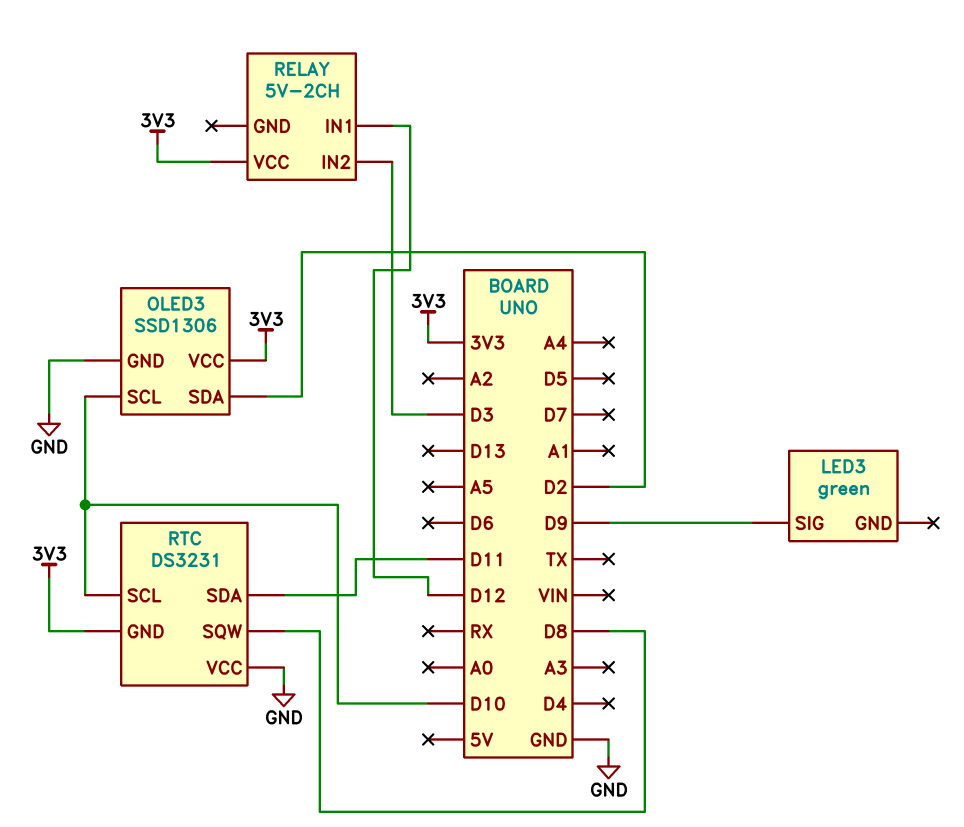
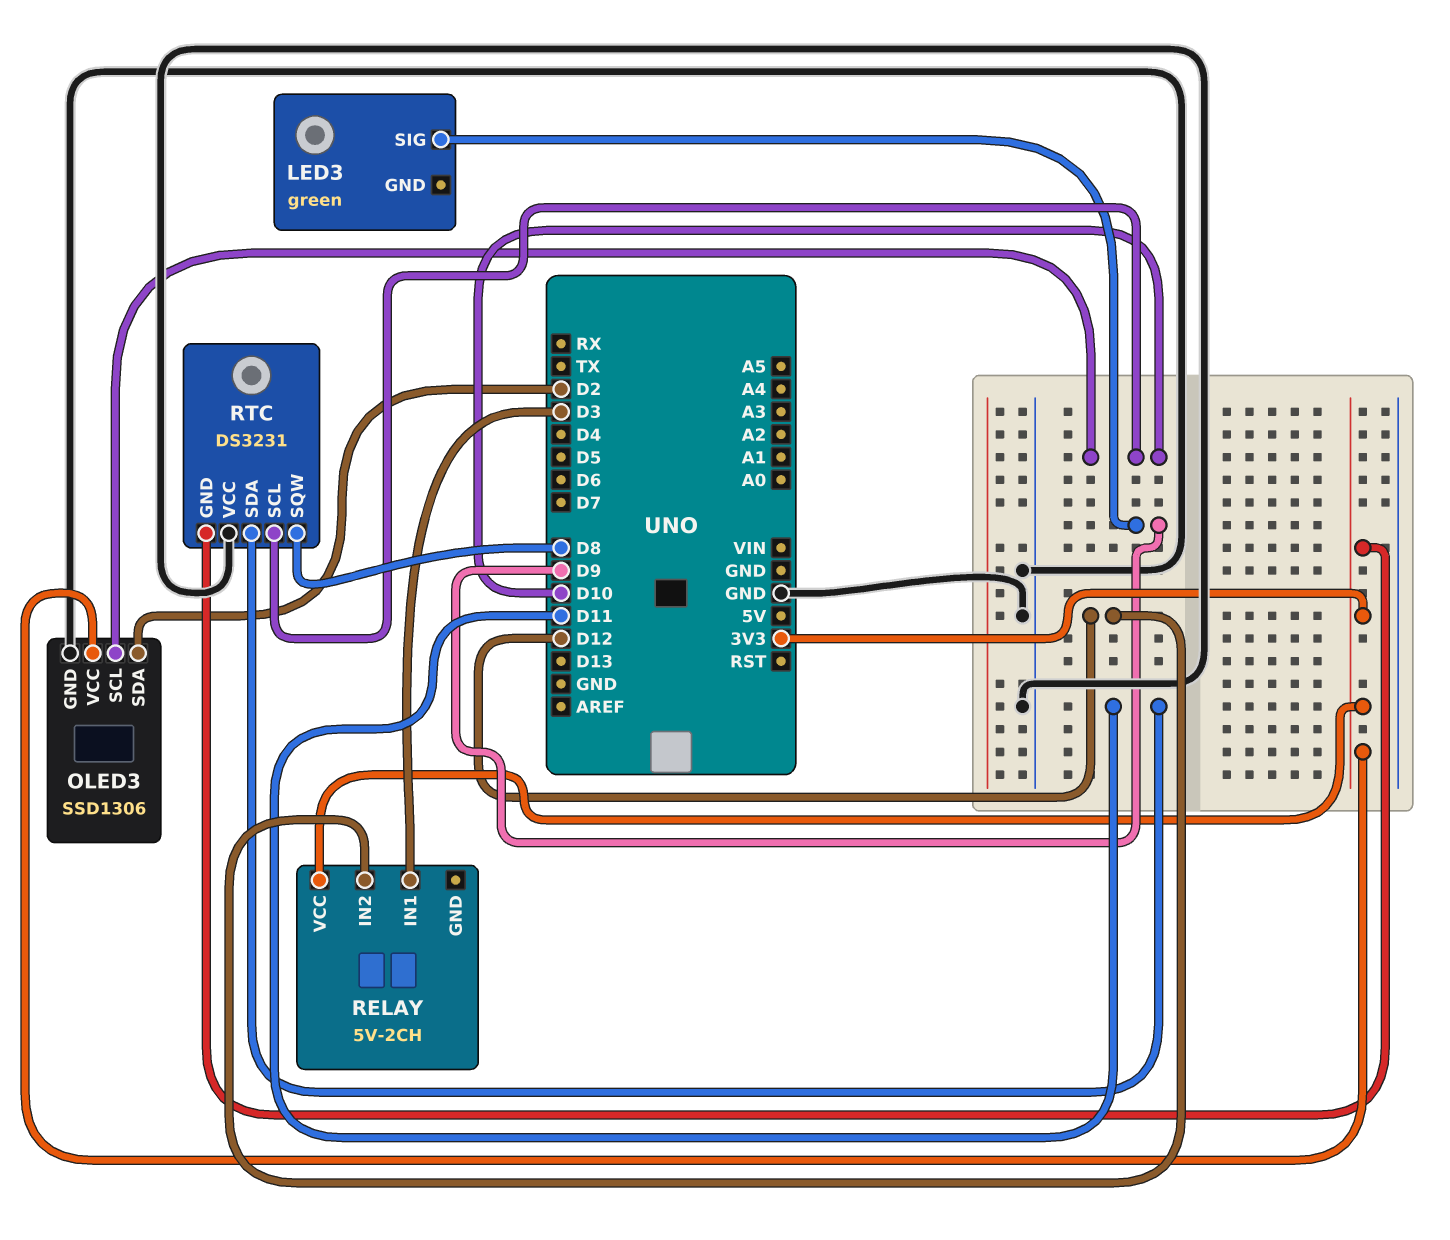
RELAY pin IN1: D12 -> D3
RELAY pin IN2: D3 -> D12

